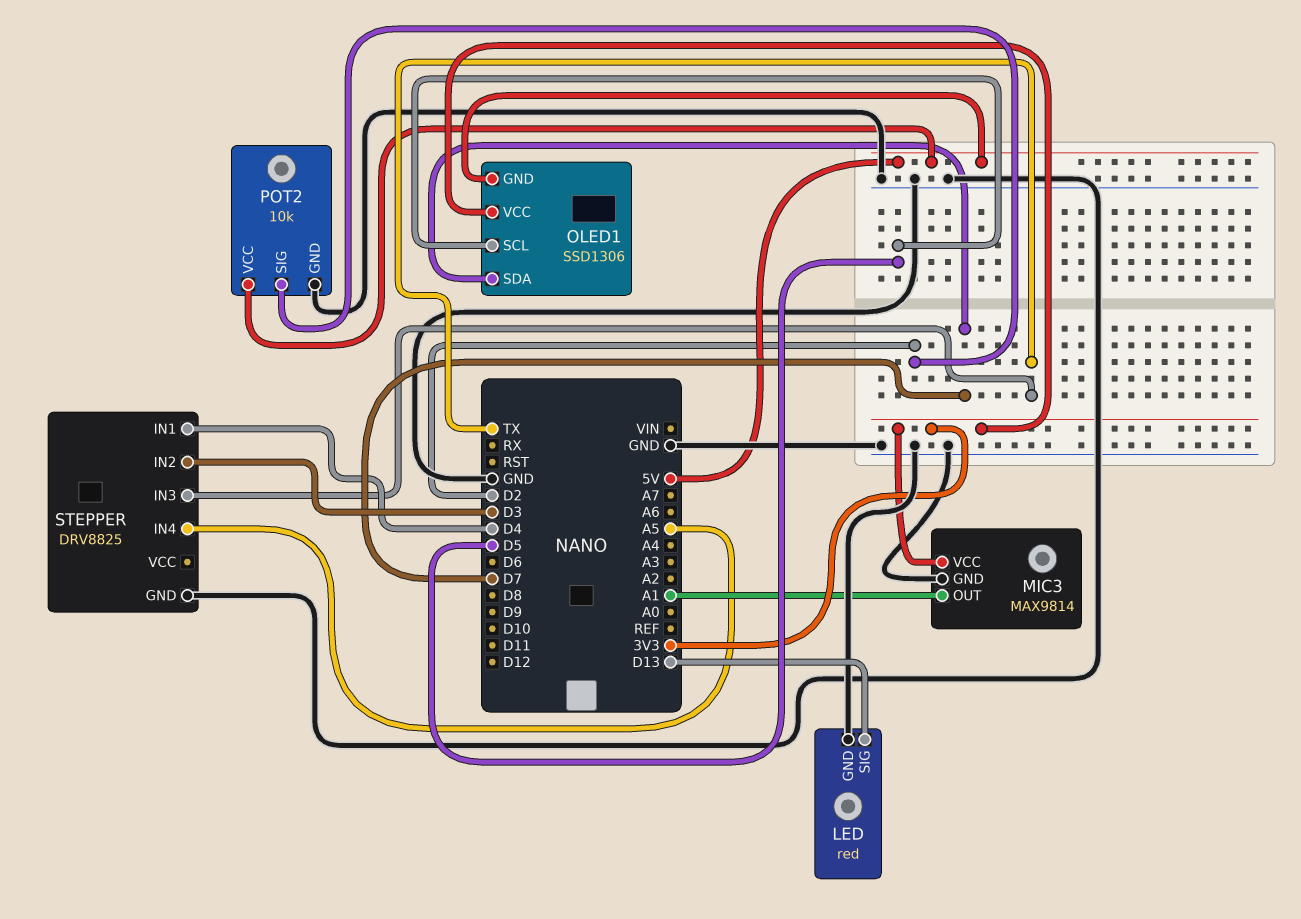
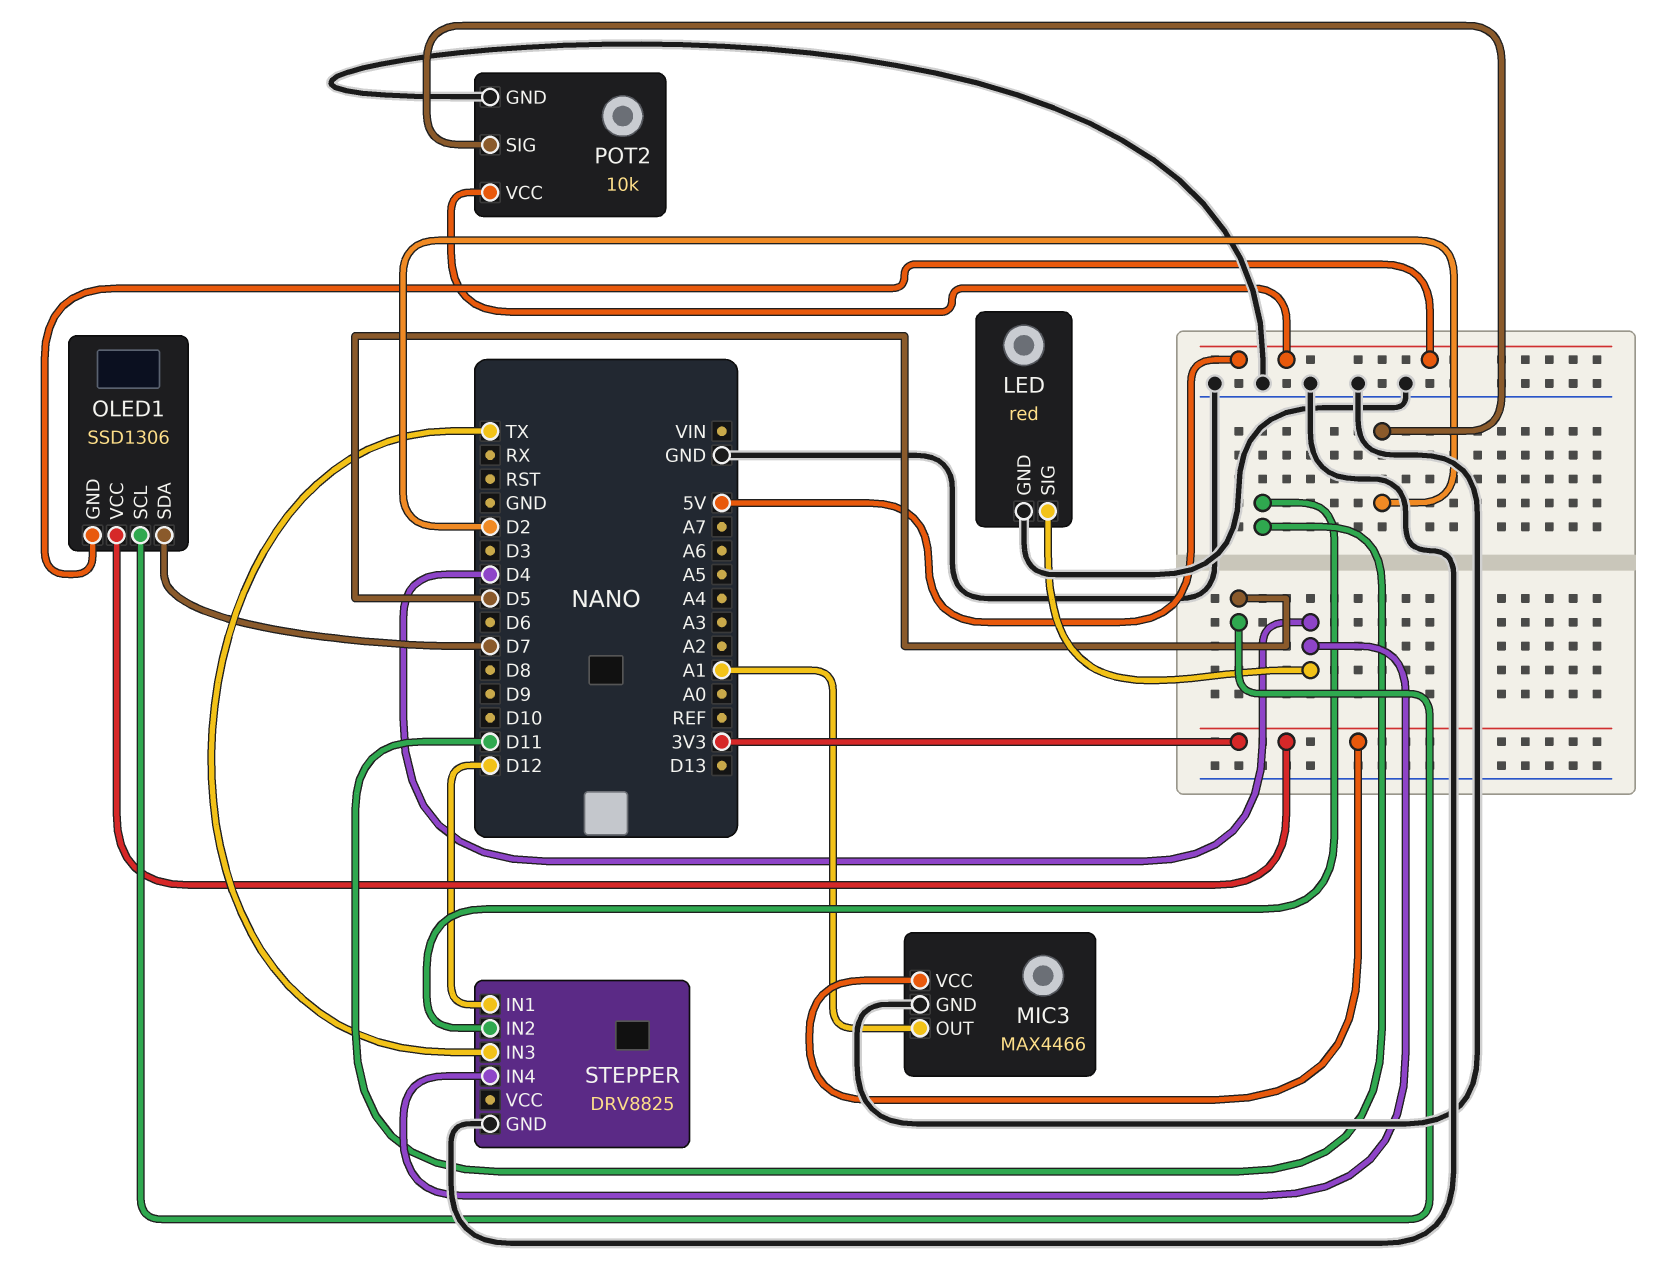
LED pin SIG: D13 -> D4
MIC3: MAX9814 -> MAX4466
STEPPER pin IN1: D4 -> D12
STEPPER pin IN2: D3 -> D11
STEPPER pin IN4: A5 -> D4

